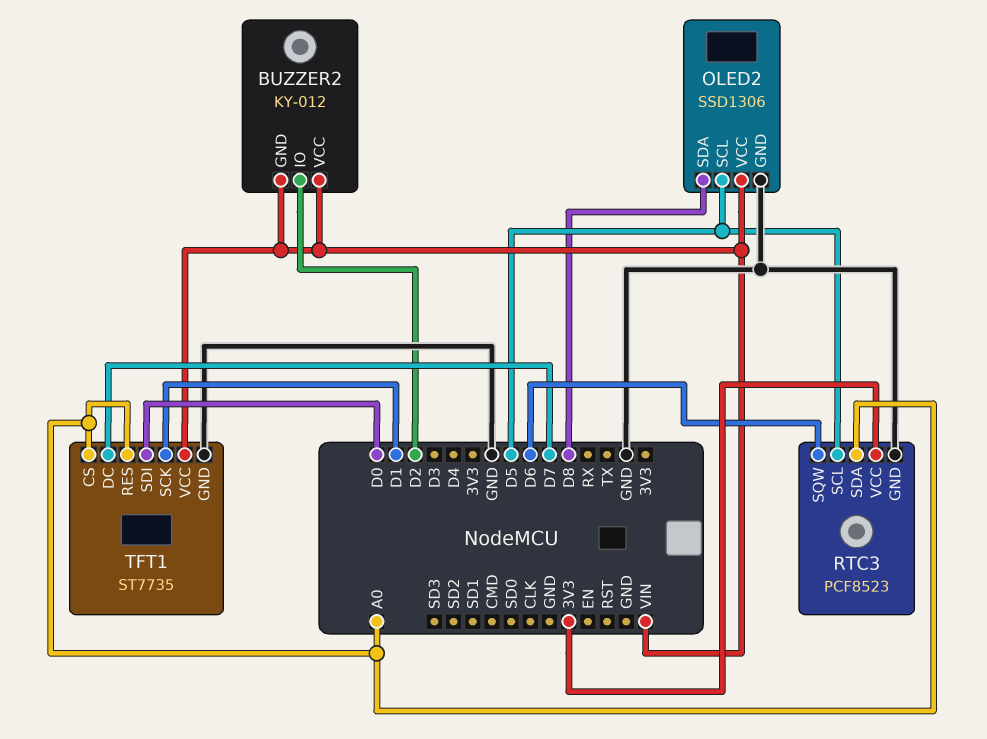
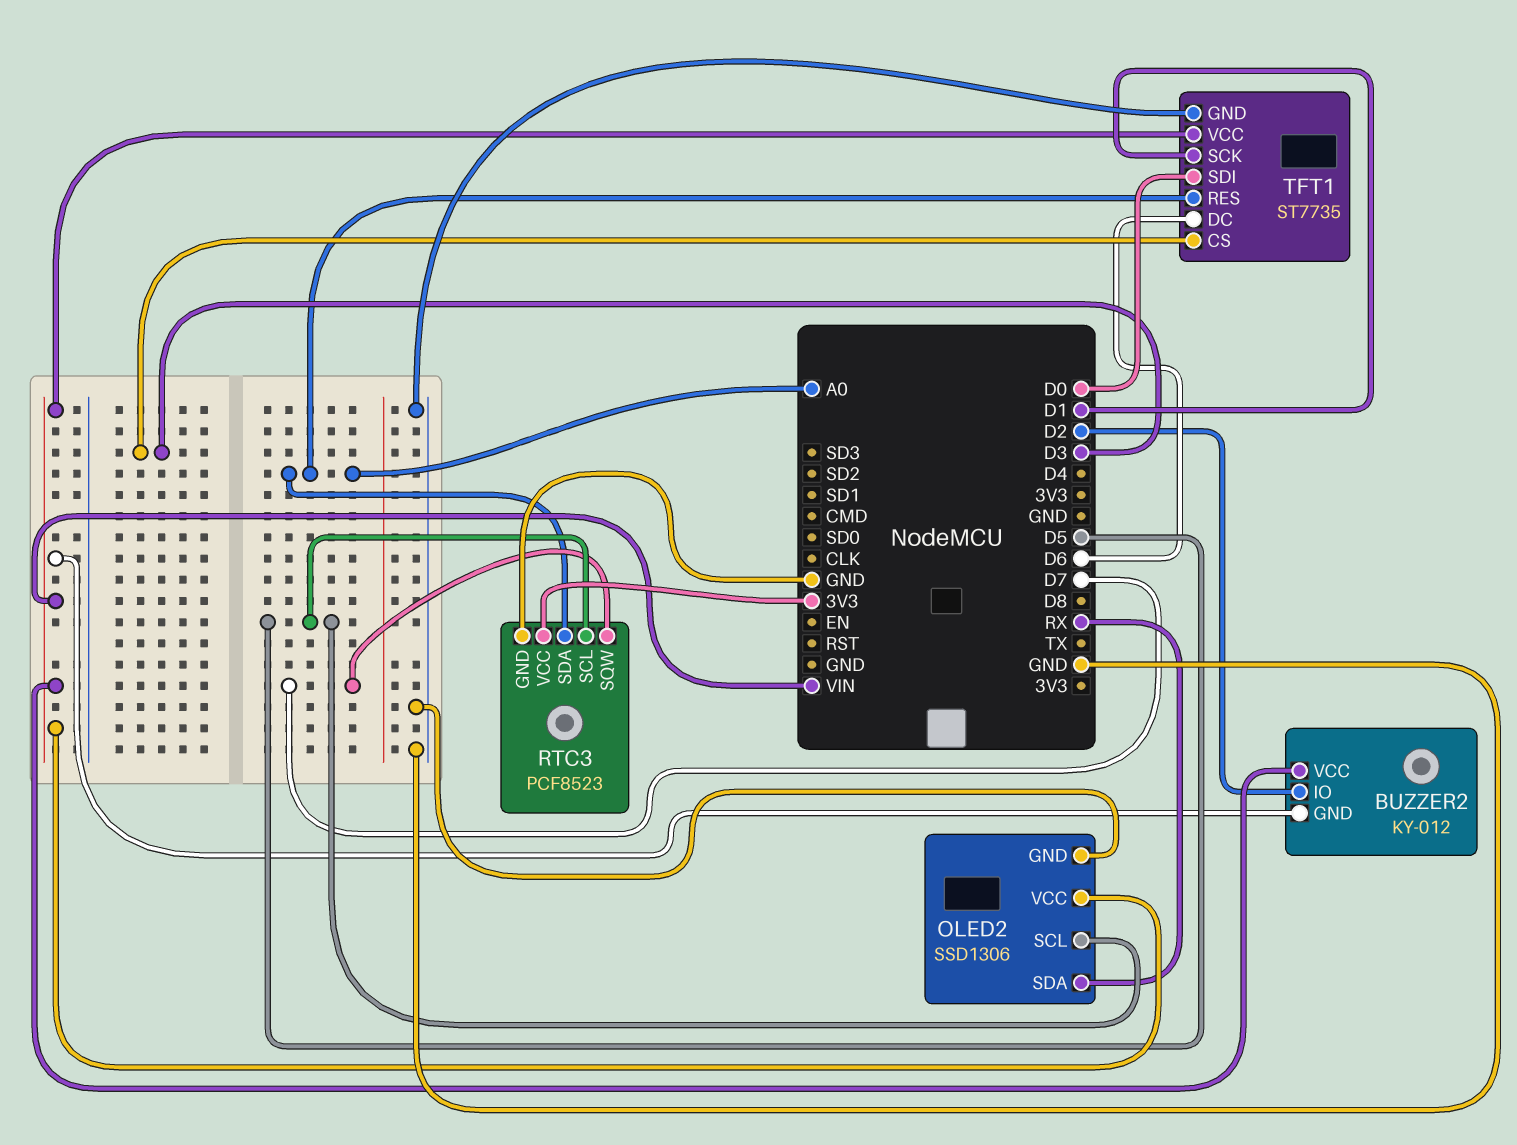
OLED2 pin SDA: D8 -> RX
RTC3 pin SQW: D6 -> D7
TFT1 pin CS: A0 -> D3
TFT1 pin DC: D7 -> D6

